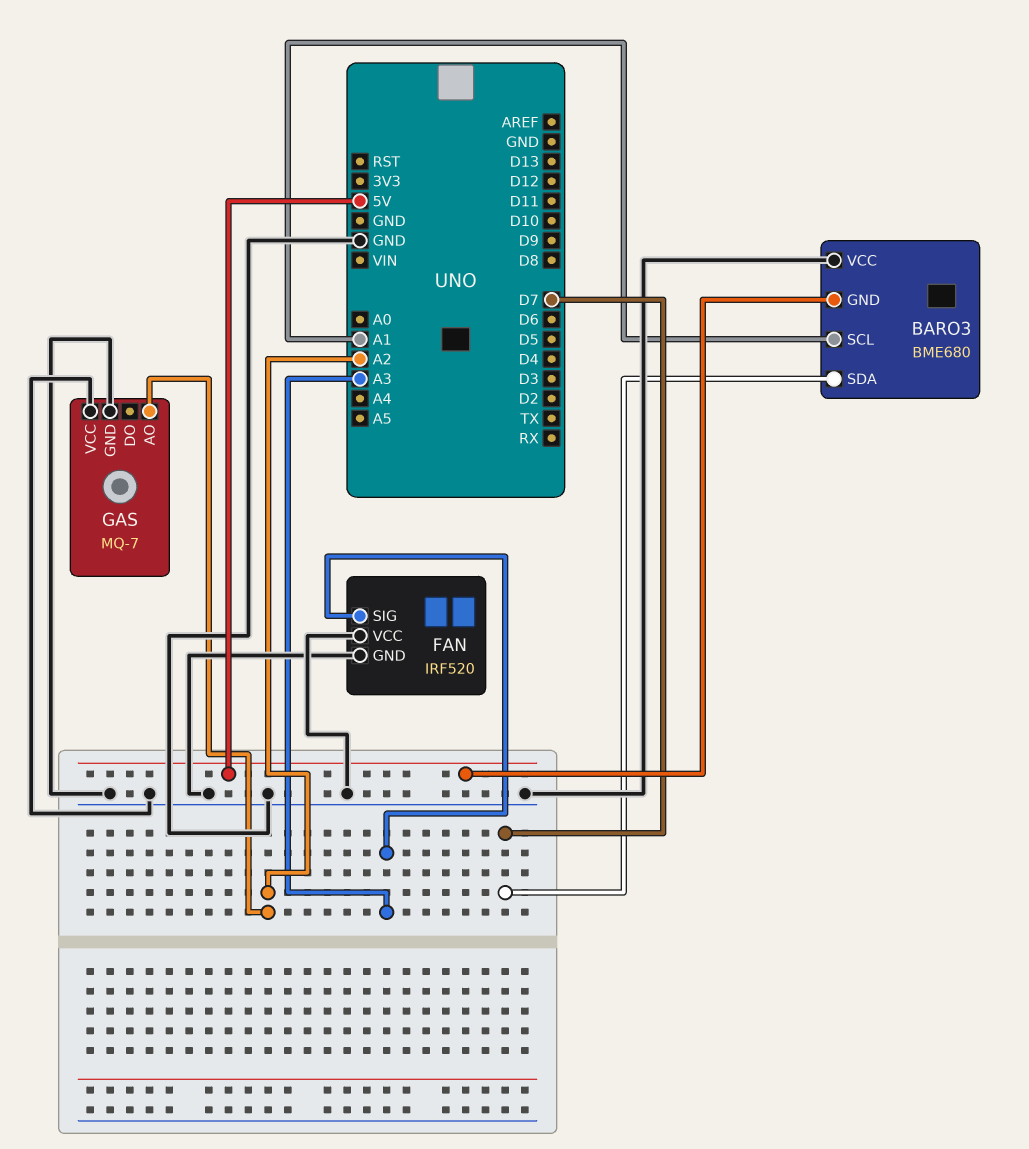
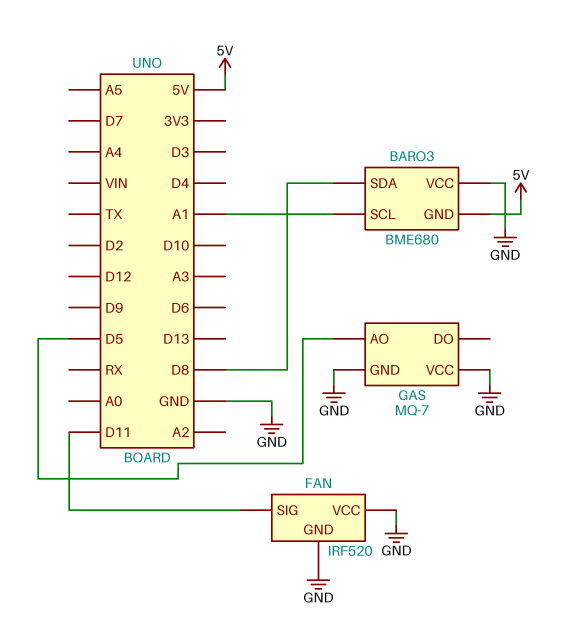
BARO3 pin SDA: D7 -> D8
FAN pin SIG: A3 -> D11
GAS pin AO: A2 -> D5

